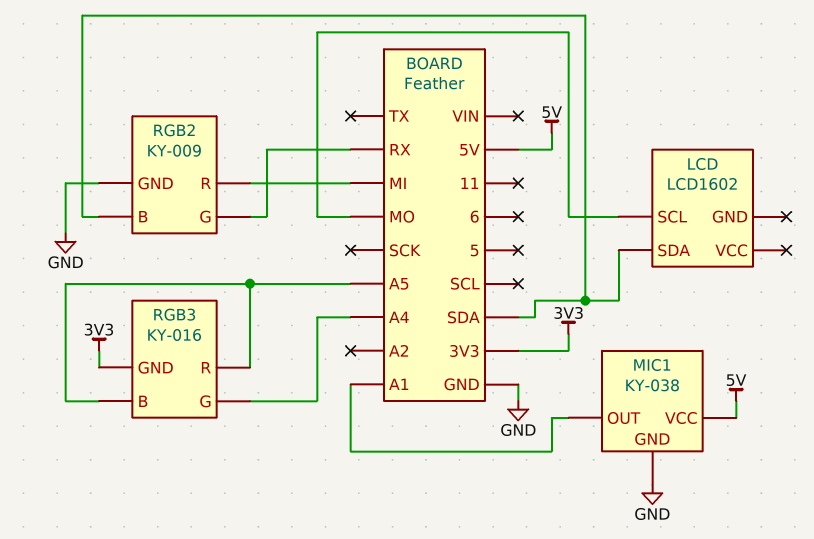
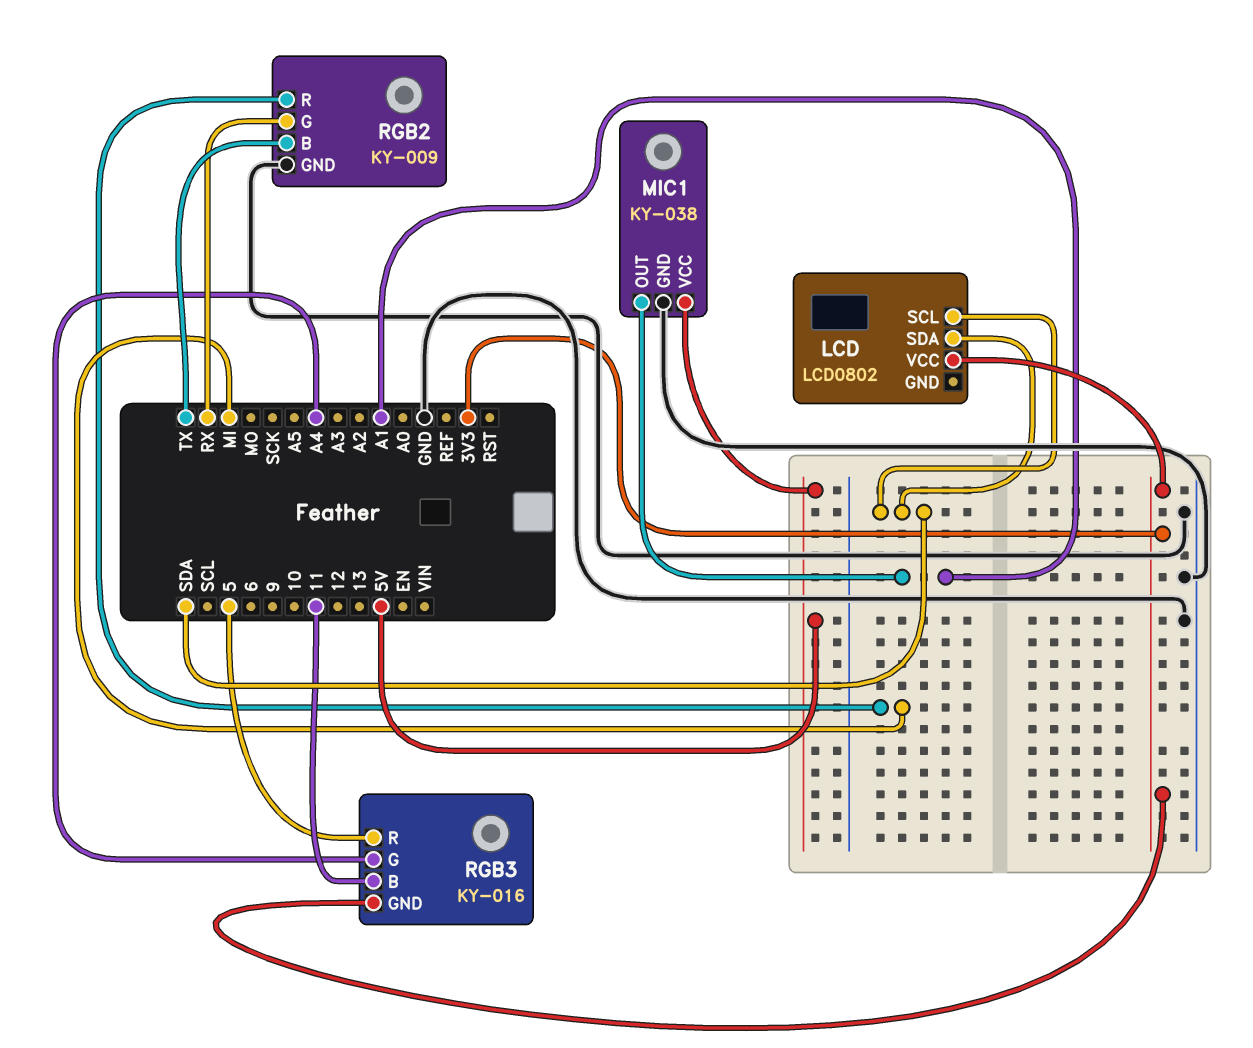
LCD: LCD1602 -> LCD0802
LCD pin SCL: MO -> SDA
LCD pin VCC: none -> 3V3
RGB2 pin B: SDA -> TX
RGB3 pin B: A5 -> 11
RGB3 pin R: A5 -> 5

